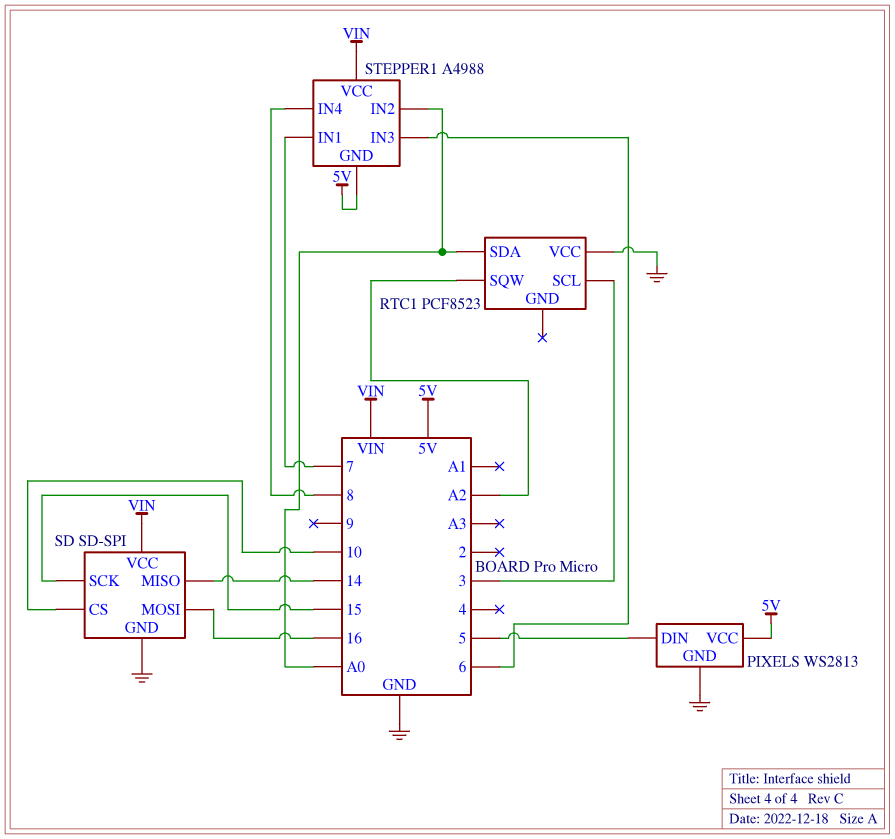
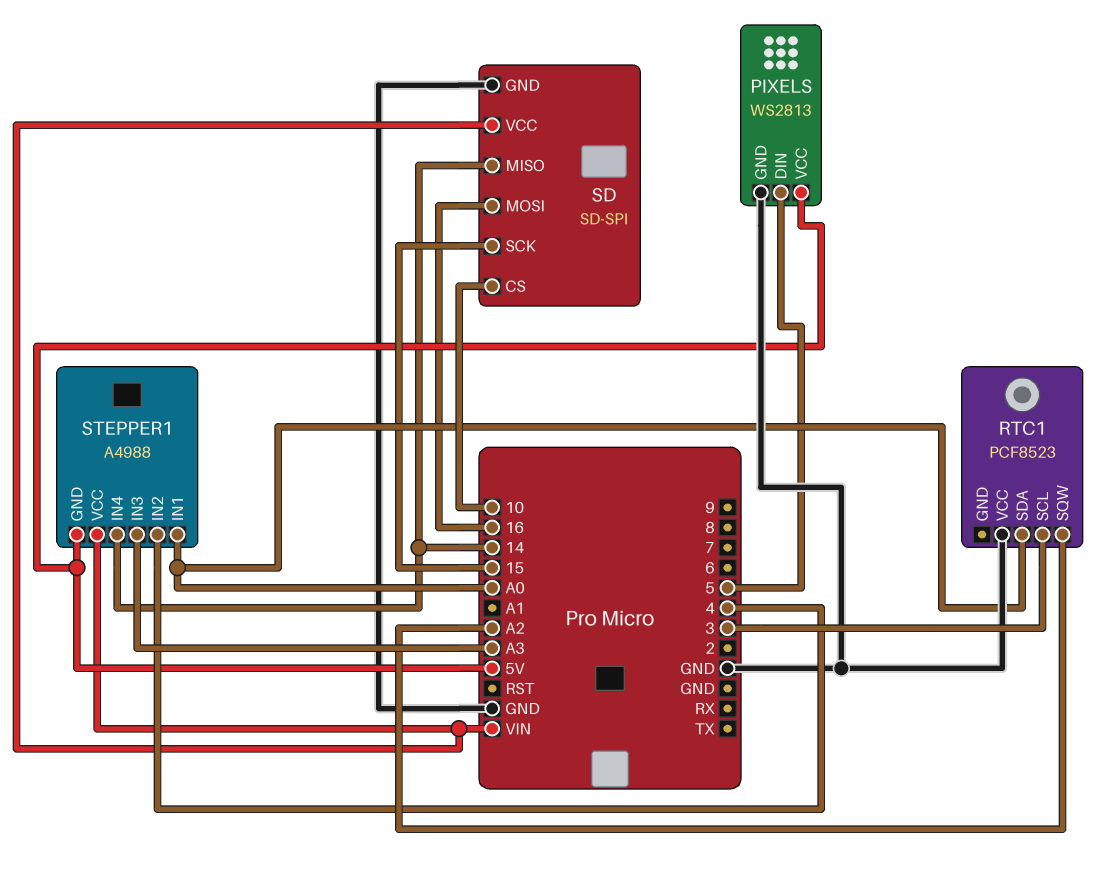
STEPPER1 pin IN1: 7 -> A0
STEPPER1 pin IN2: A0 -> 4
STEPPER1 pin IN3: 6 -> A3
STEPPER1 pin IN4: 8 -> 14

